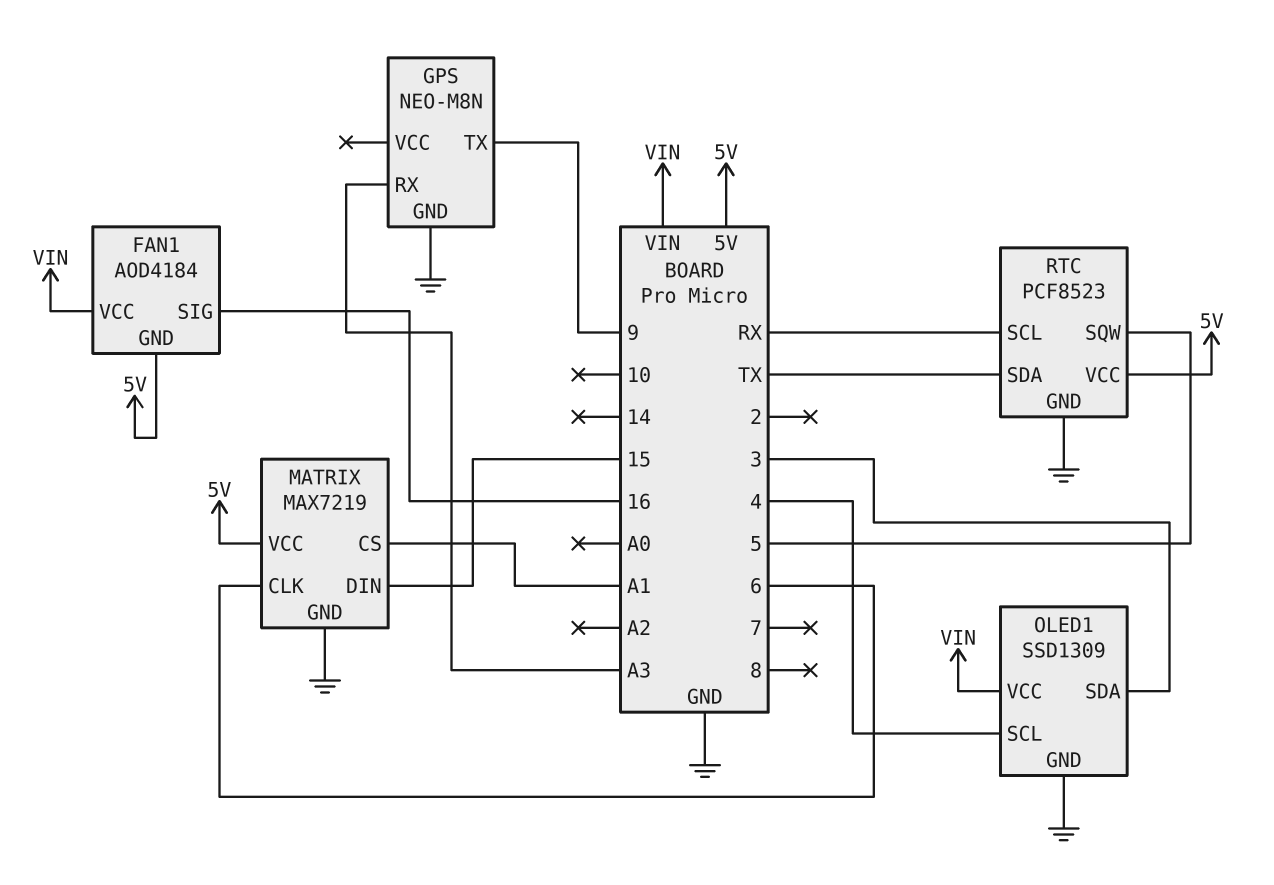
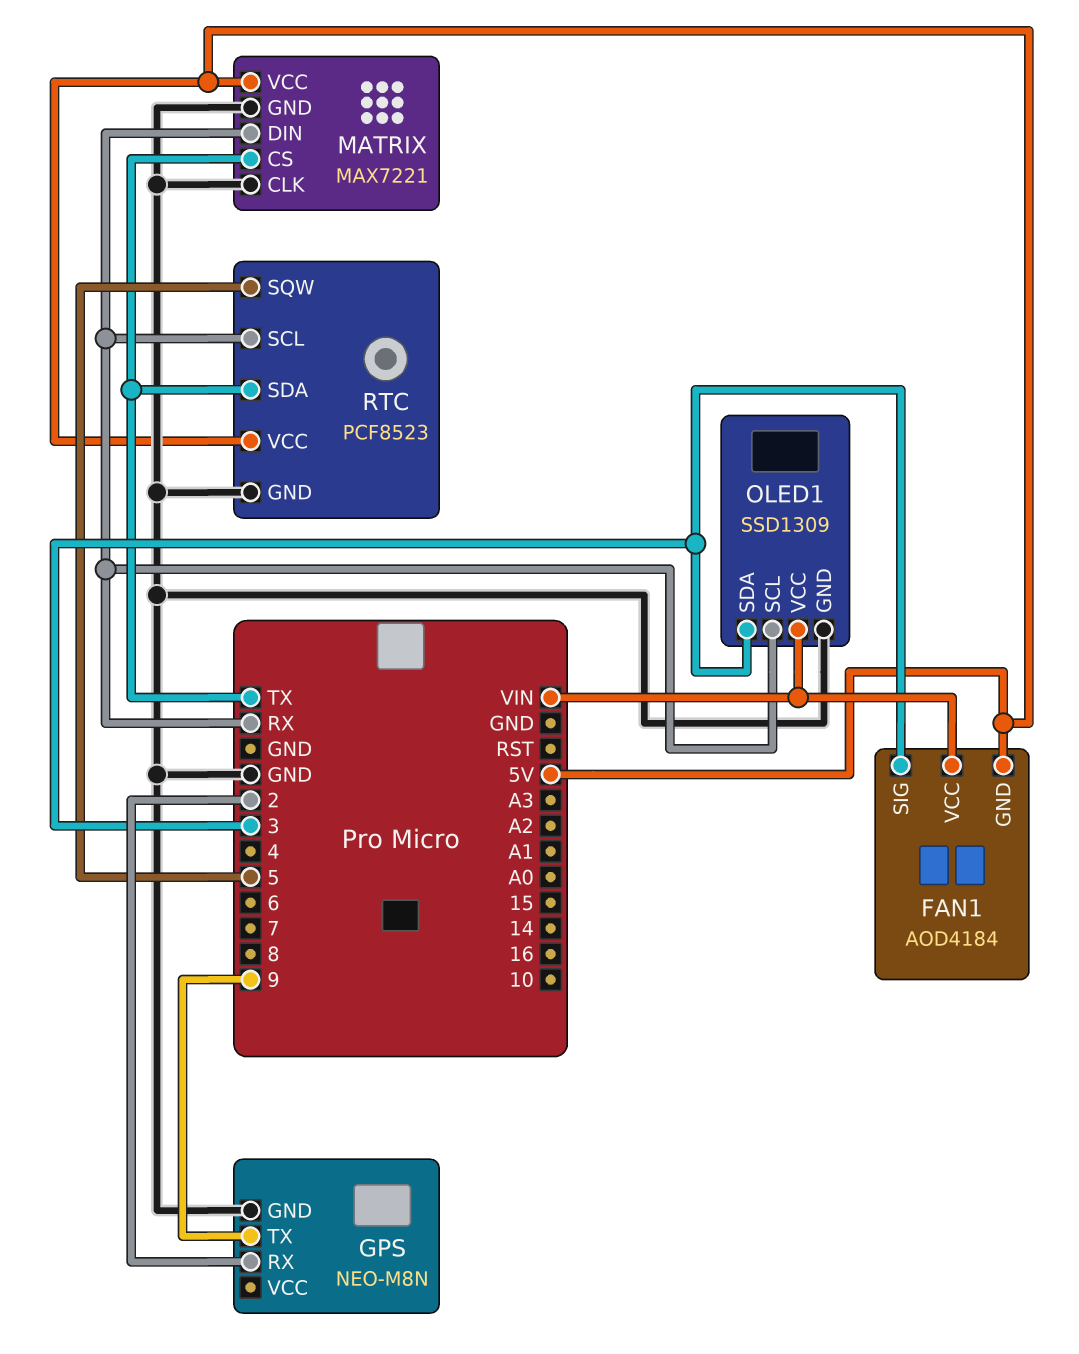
FAN1 pin SIG: 16 -> 3
GPS pin RX: A3 -> 2
MATRIX: MAX7219 -> MAX7221
MATRIX pin CLK: 6 -> GND
MATRIX pin CS: A1 -> TX
MATRIX pin DIN: 15 -> RX
OLED1 pin SCL: 4 -> RX

